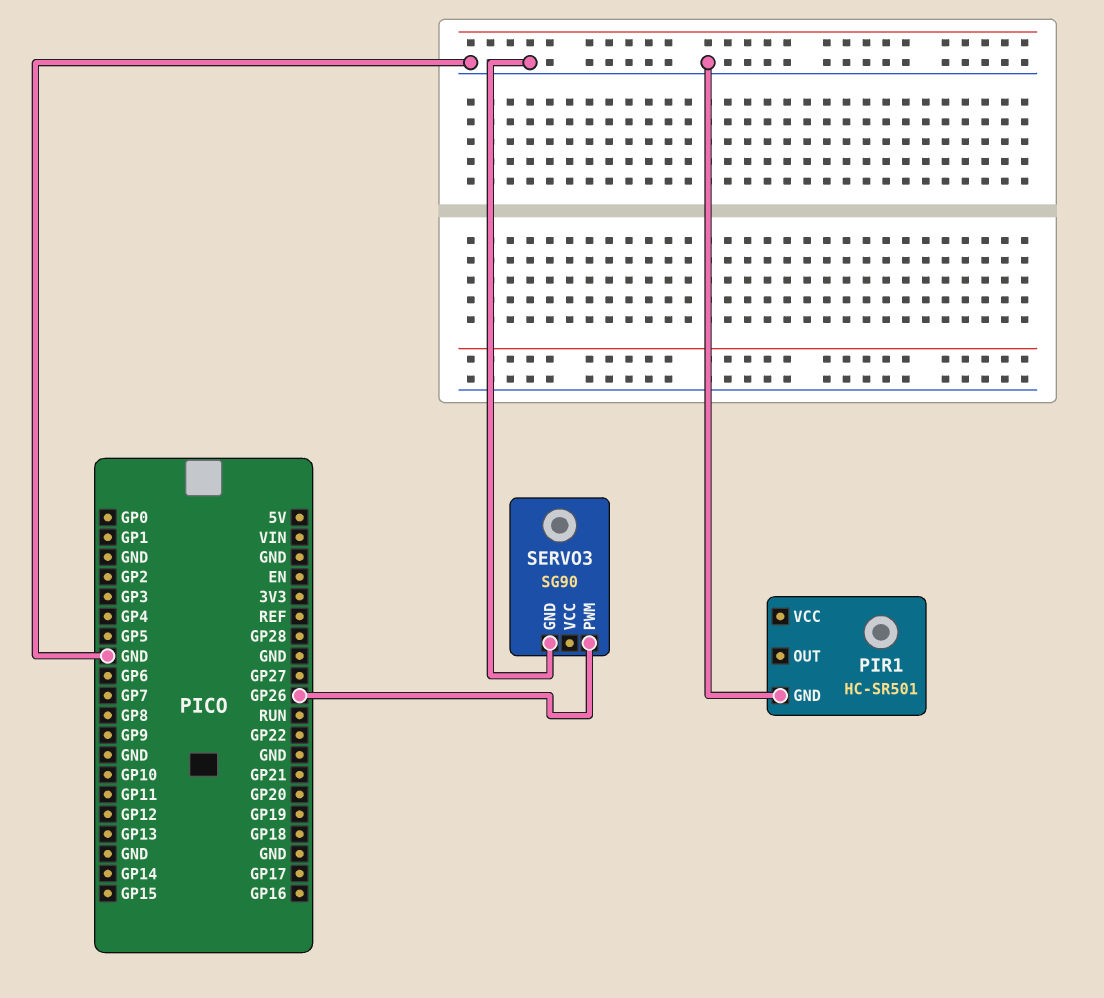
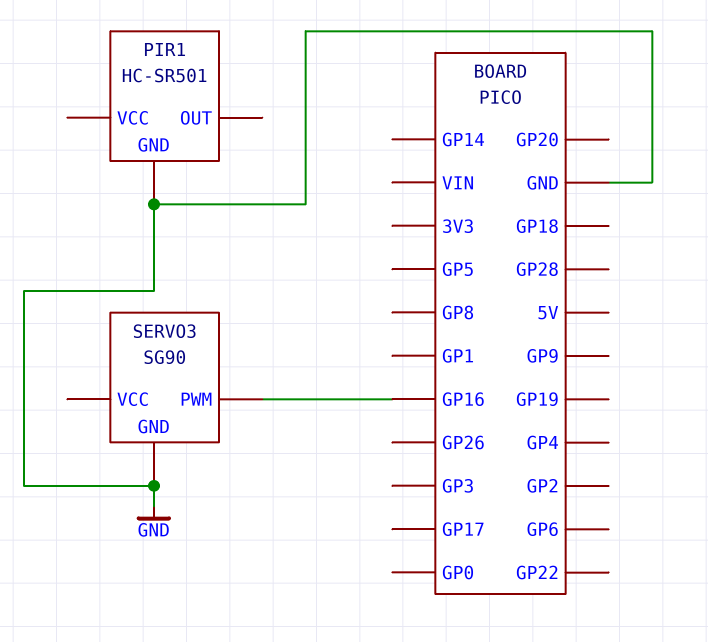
SERVO3 pin PWM: GP26 -> GP16

